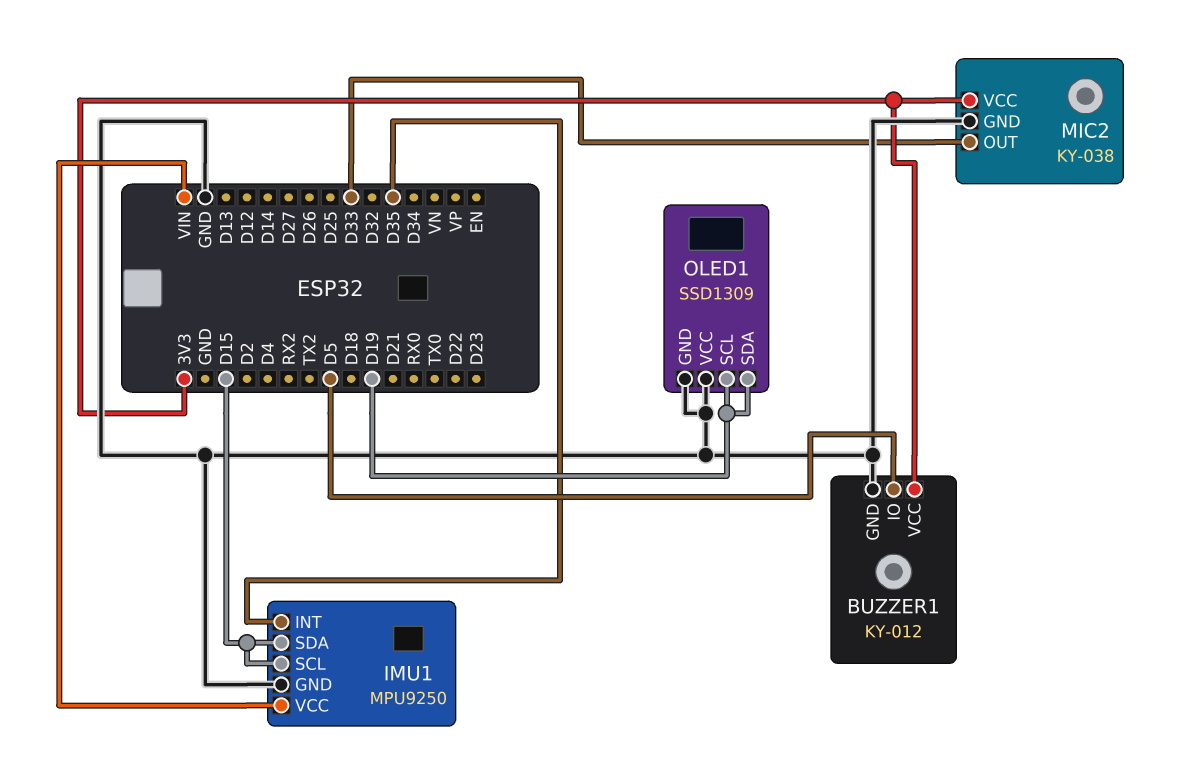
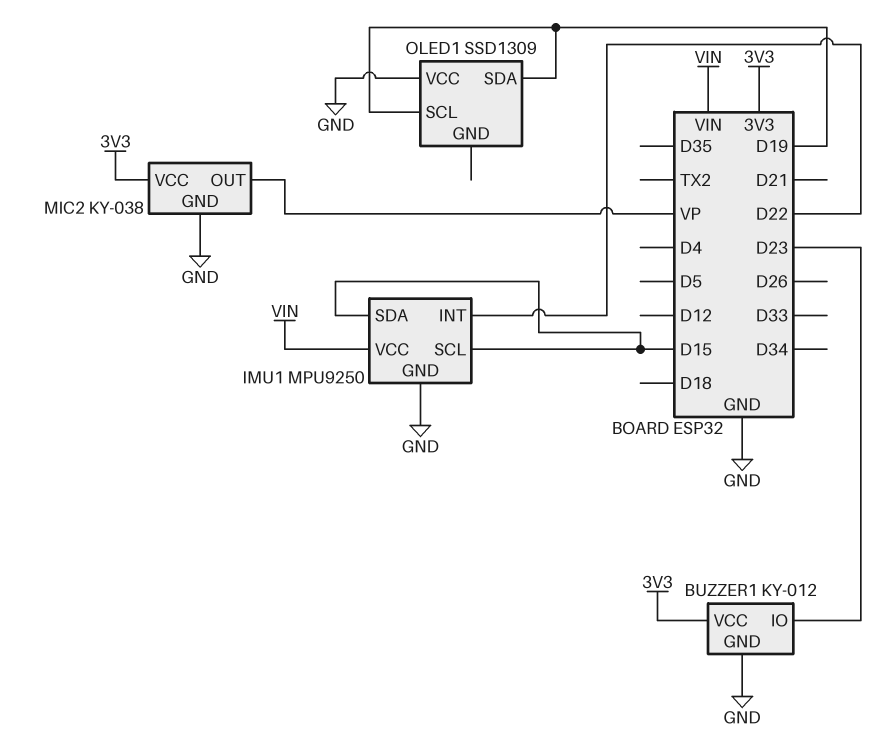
BUZZER1 pin IO: D5 -> D23
IMU1 pin INT: D35 -> D22
MIC2 pin OUT: D33 -> VP
OLED1 pin GND: GND -> none

